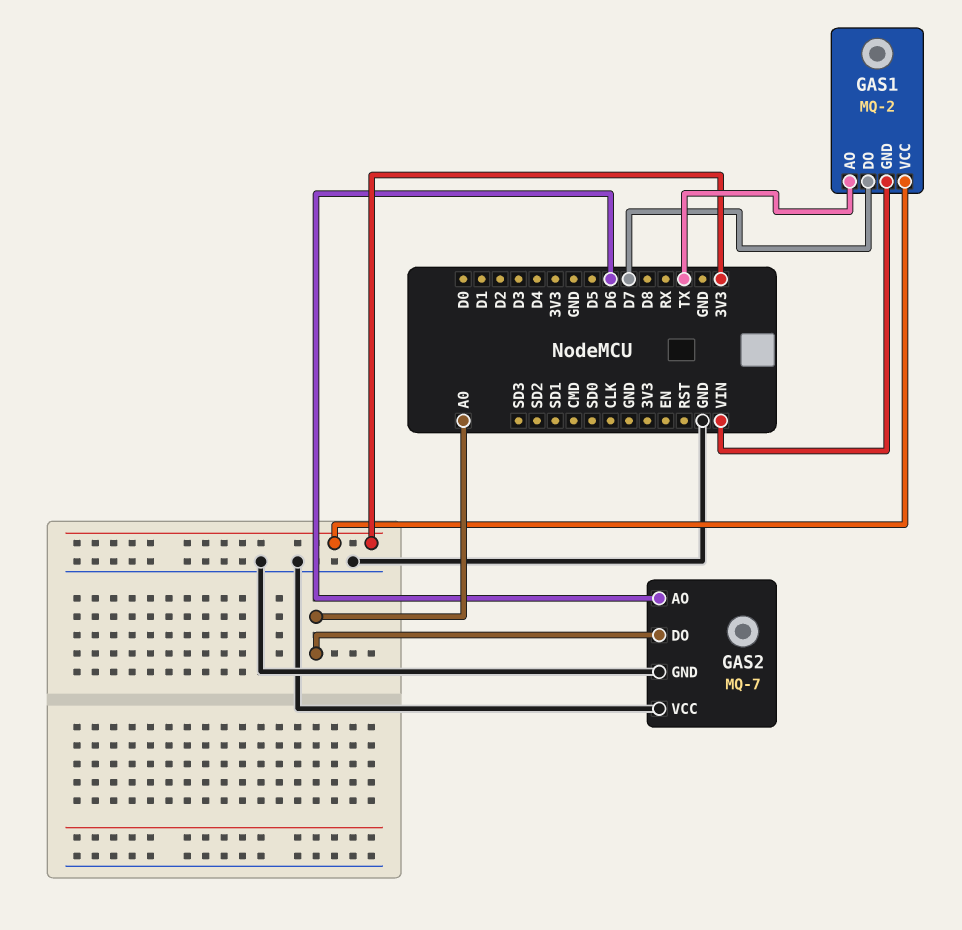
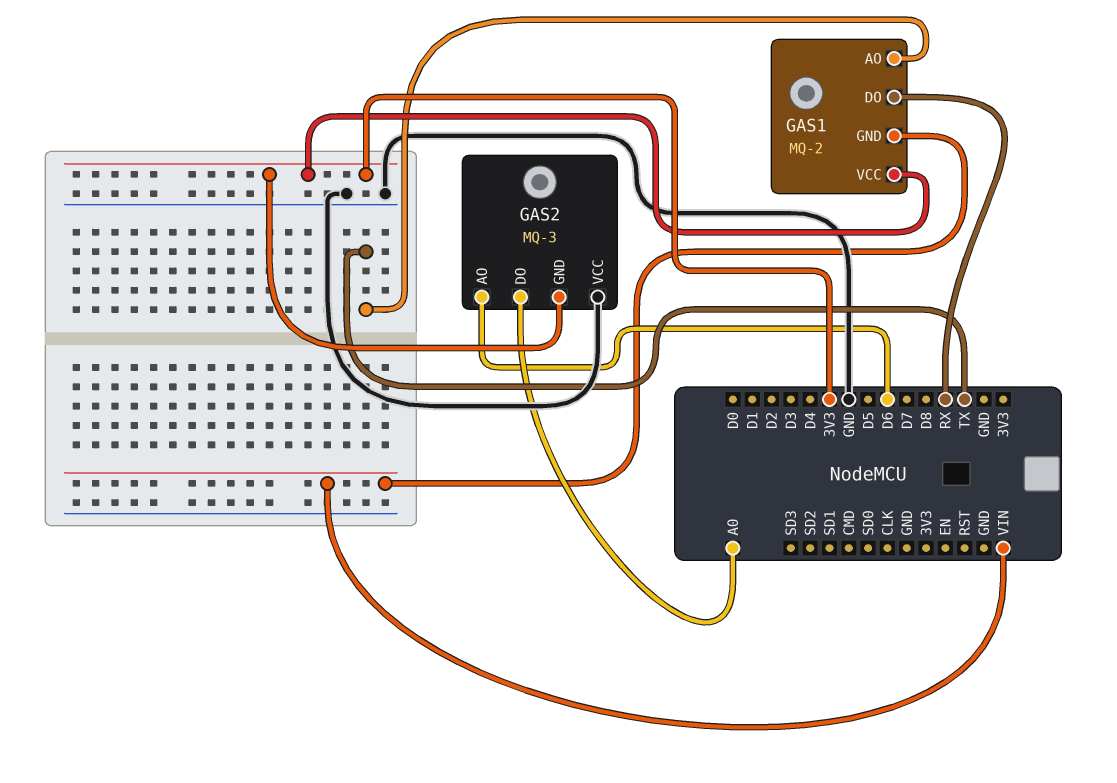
GAS1 pin DO: D7 -> RX
GAS2: MQ-7 -> MQ-3
GAS2 pin GND: GND -> 3V3

